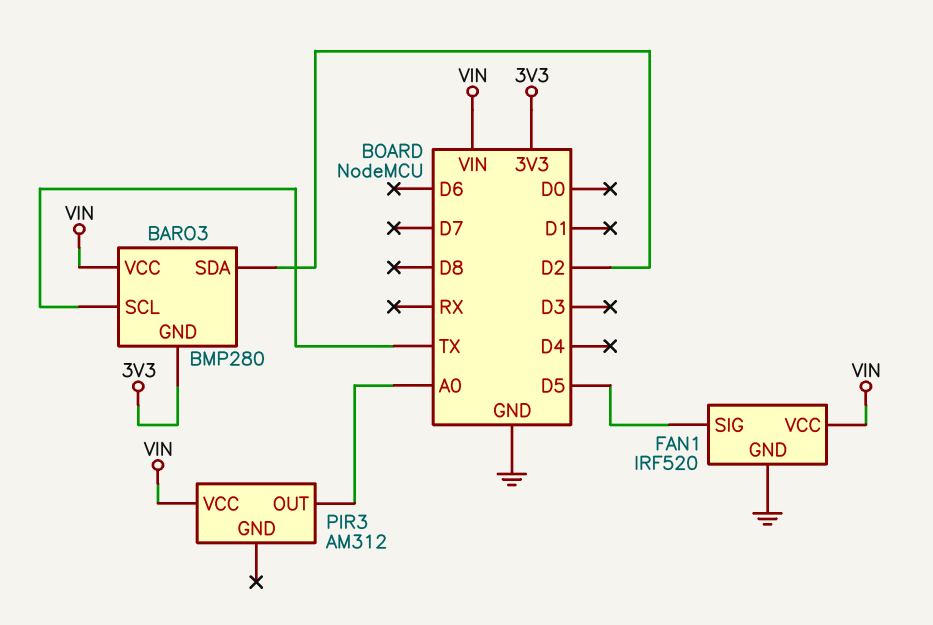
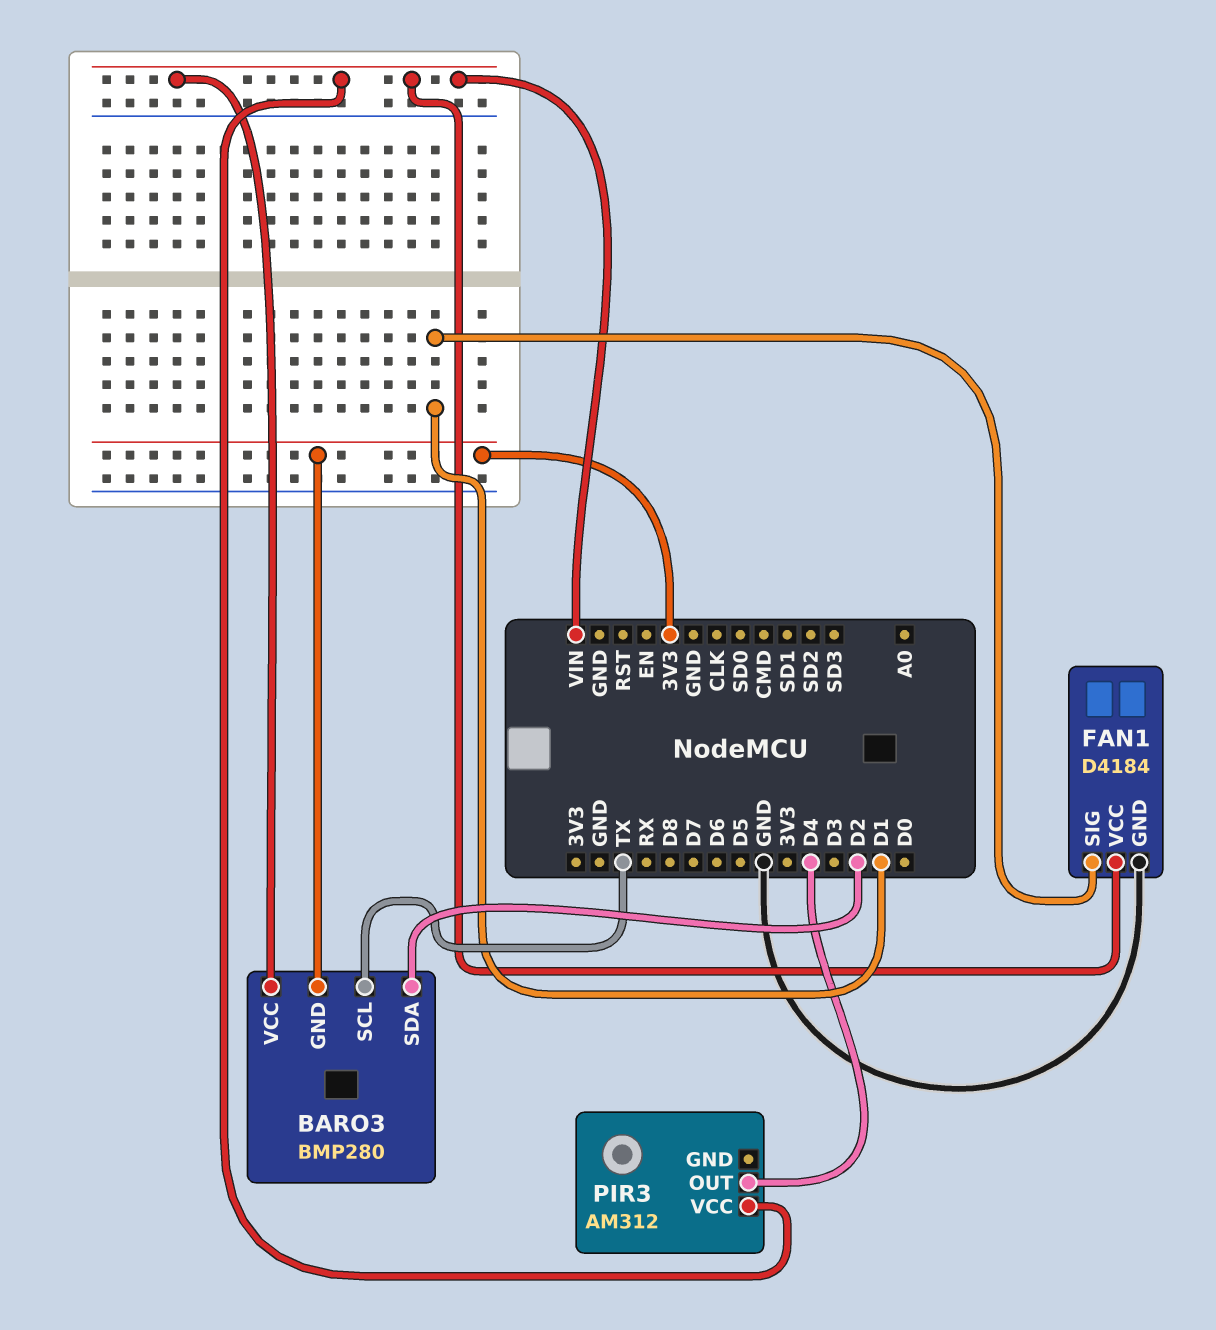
FAN1: IRF520 -> D4184
FAN1 pin SIG: D5 -> D1
PIR3 pin OUT: A0 -> D4

